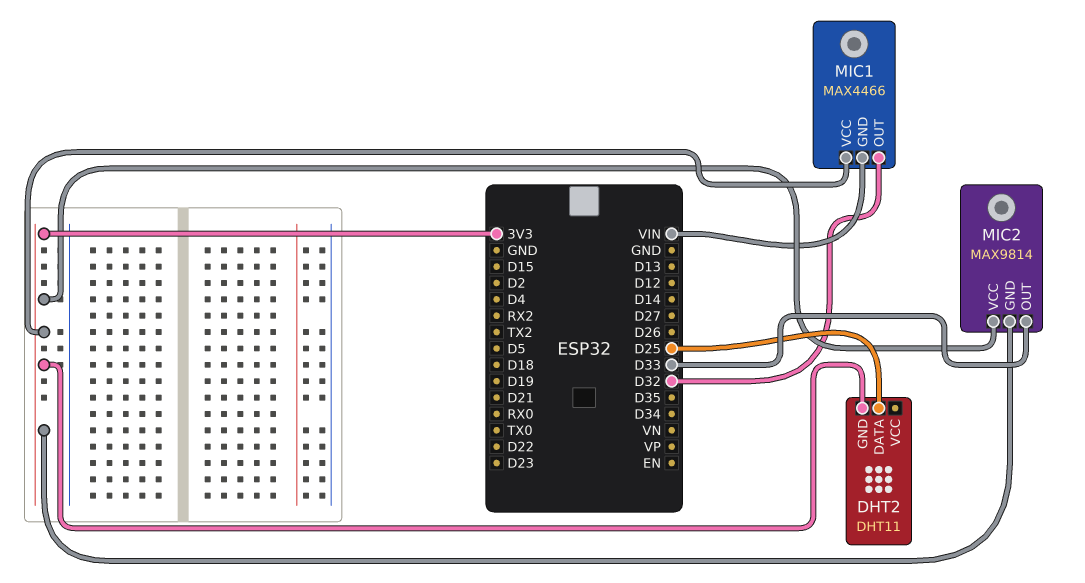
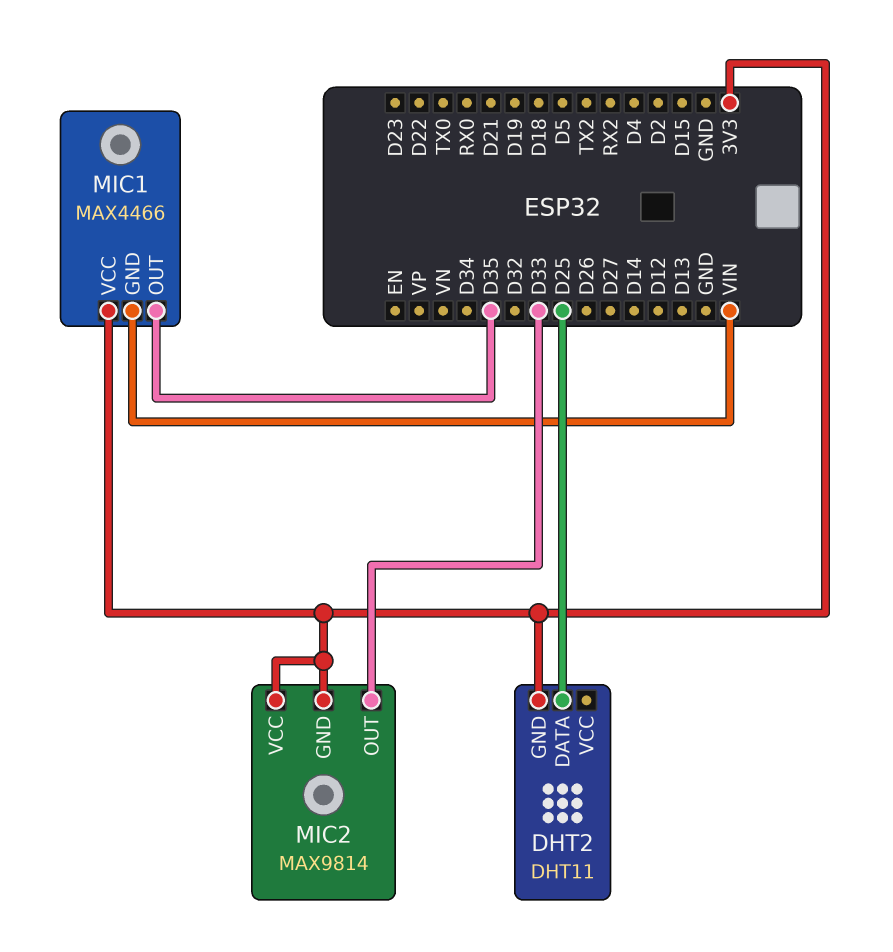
MIC1 pin OUT: D32 -> D35

